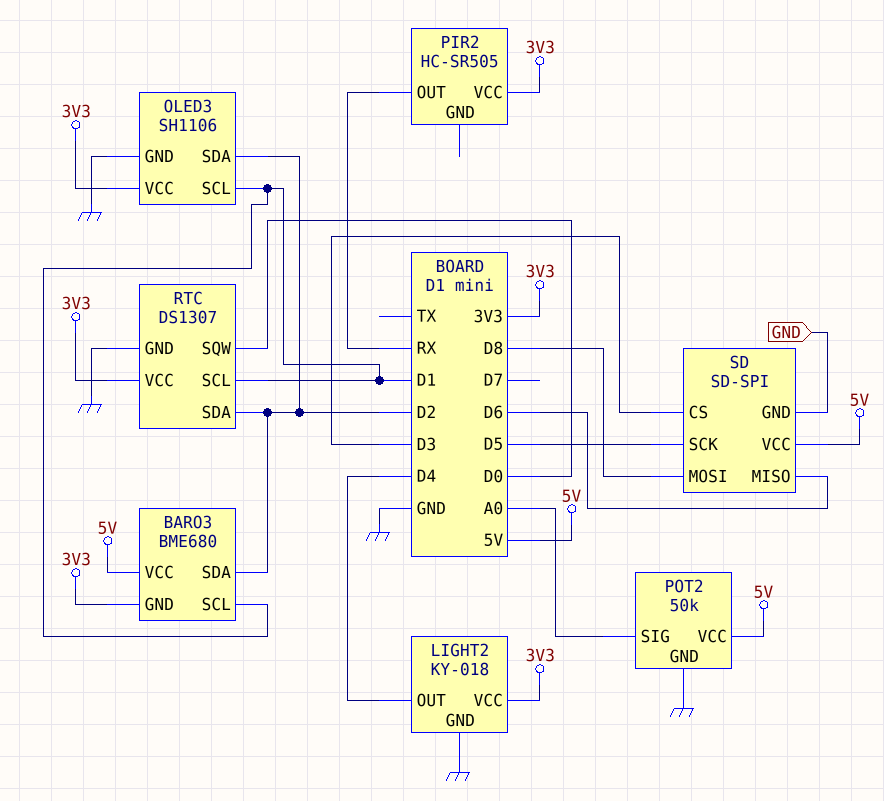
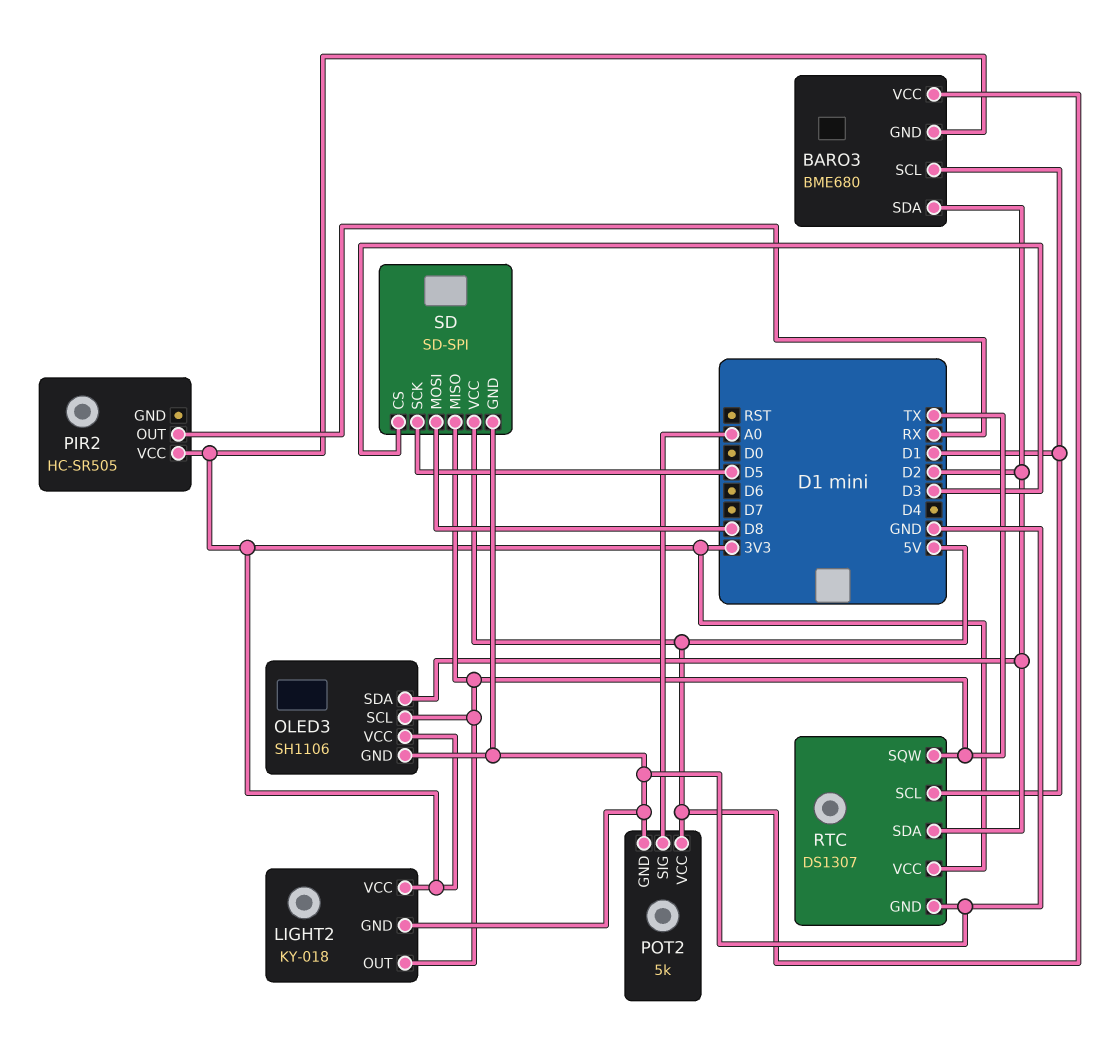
LIGHT2 pin OUT: D4 -> TX
OLED3 pin SCL: D1 -> TX
POT2: 50k -> 5k
RTC pin SQW: D0 -> TX
SD pin MISO: D6 -> TX

